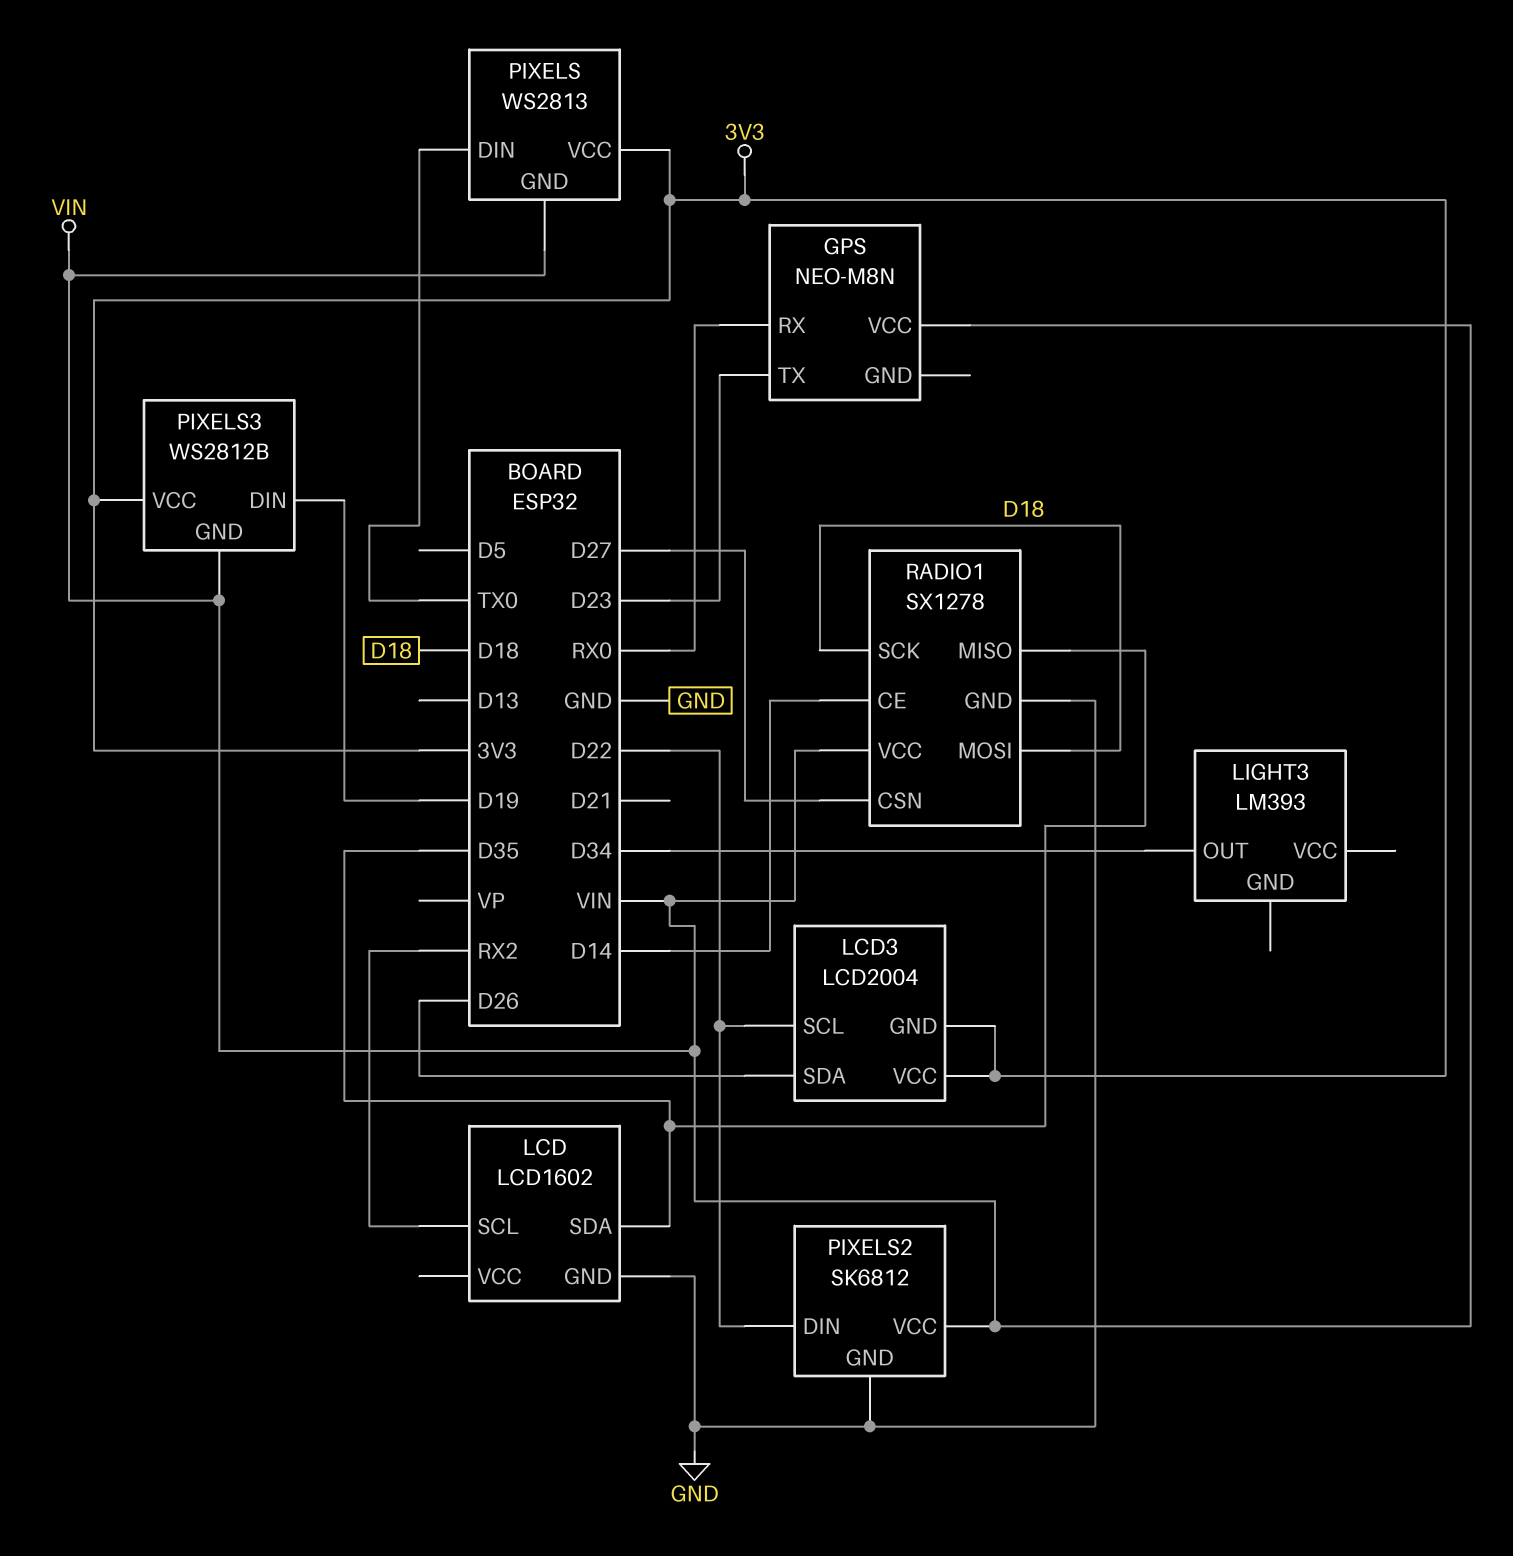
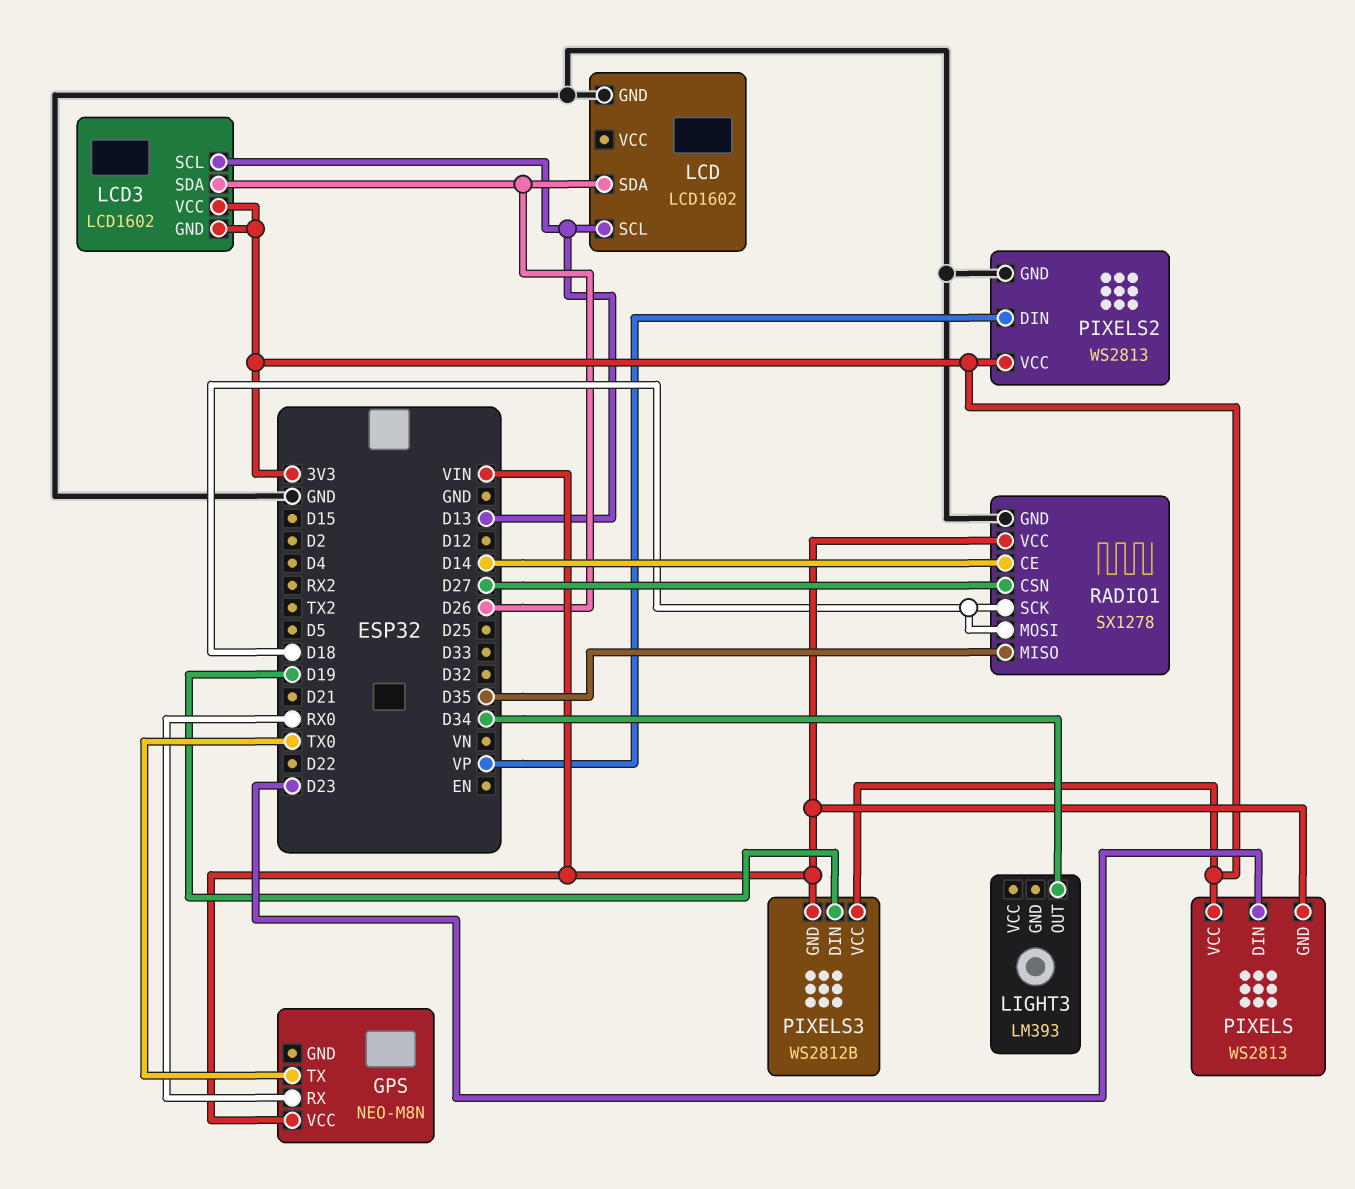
GPS pin TX: D23 -> TX0
LCD pin SCL: RX2 -> D13
LCD pin SDA: D35 -> D26
LCD3: LCD2004 -> LCD1602
LCD3 pin SCL: D22 -> D13
PIXELS pin DIN: TX0 -> D23
PIXELS2: SK6812 -> WS2813
PIXELS2 pin DIN: D22 -> VP
PIXELS2 pin VCC: VIN -> 3V3

